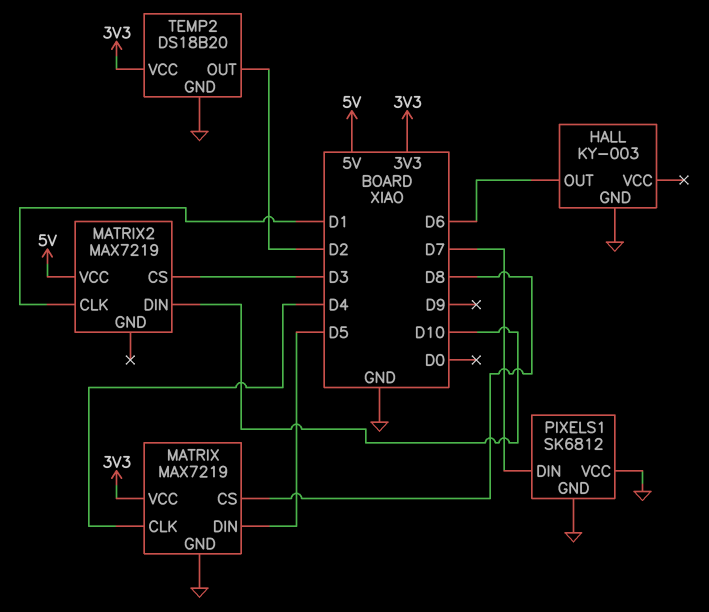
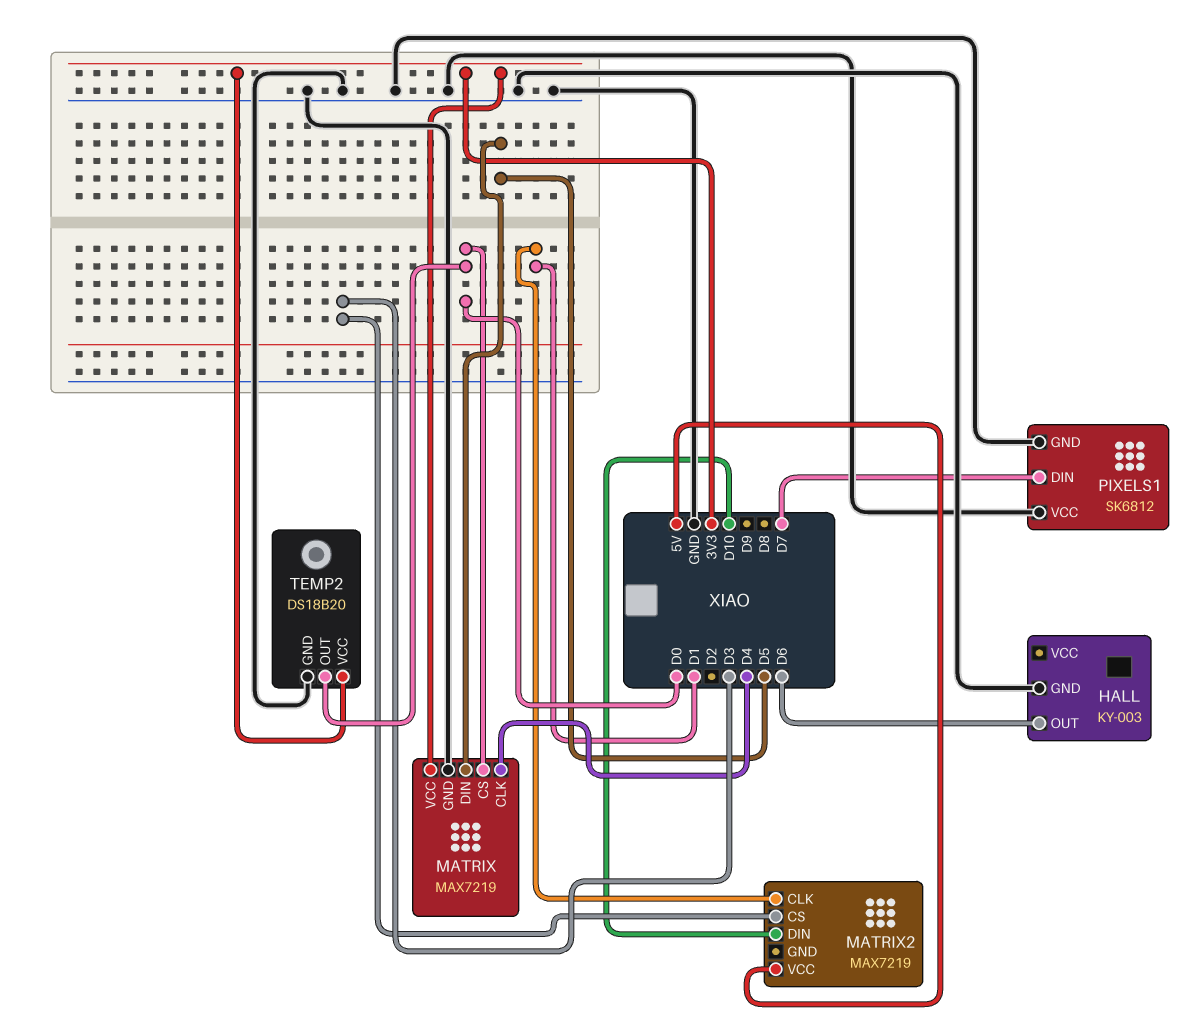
MATRIX pin CS: D8 -> D0
TEMP2 pin OUT: D2 -> D0

